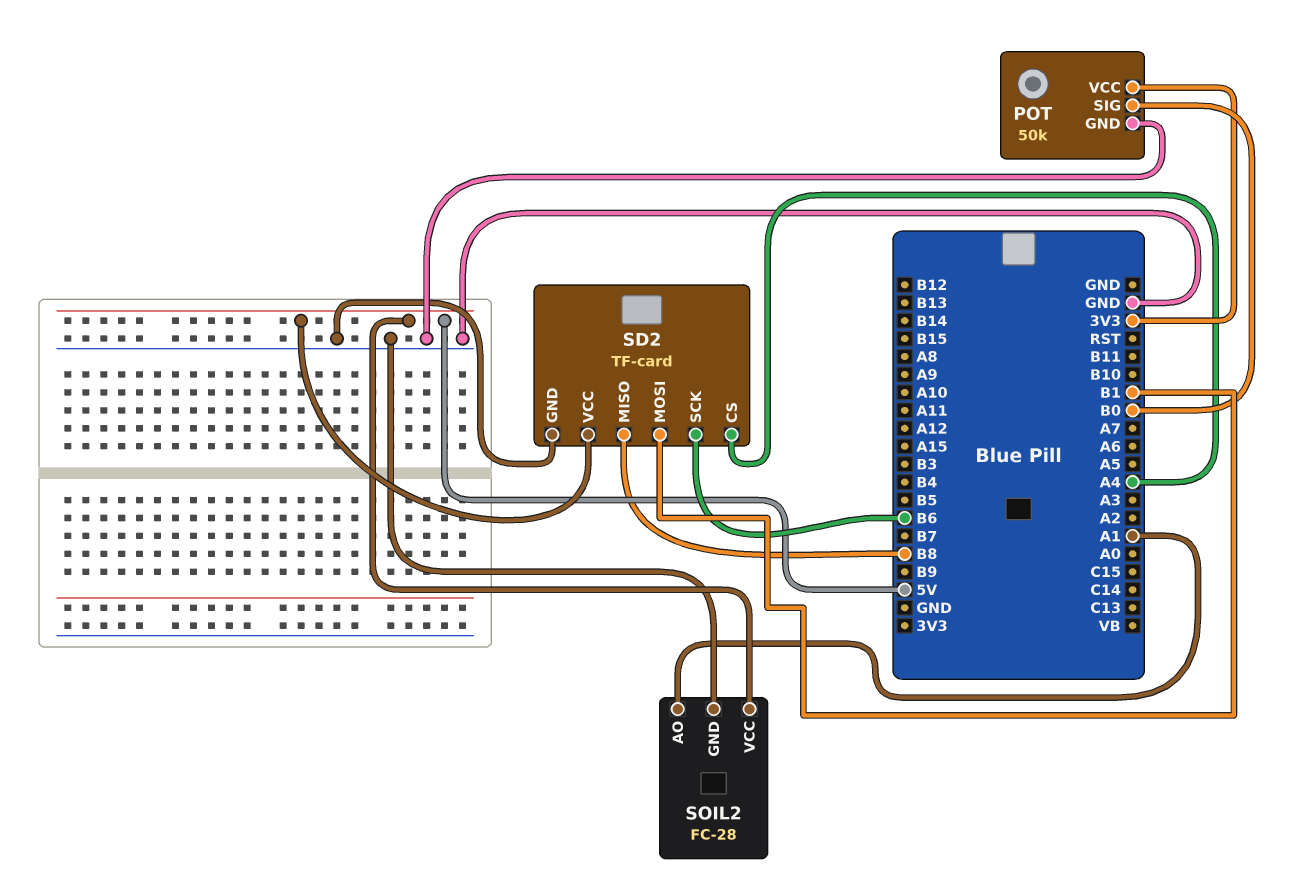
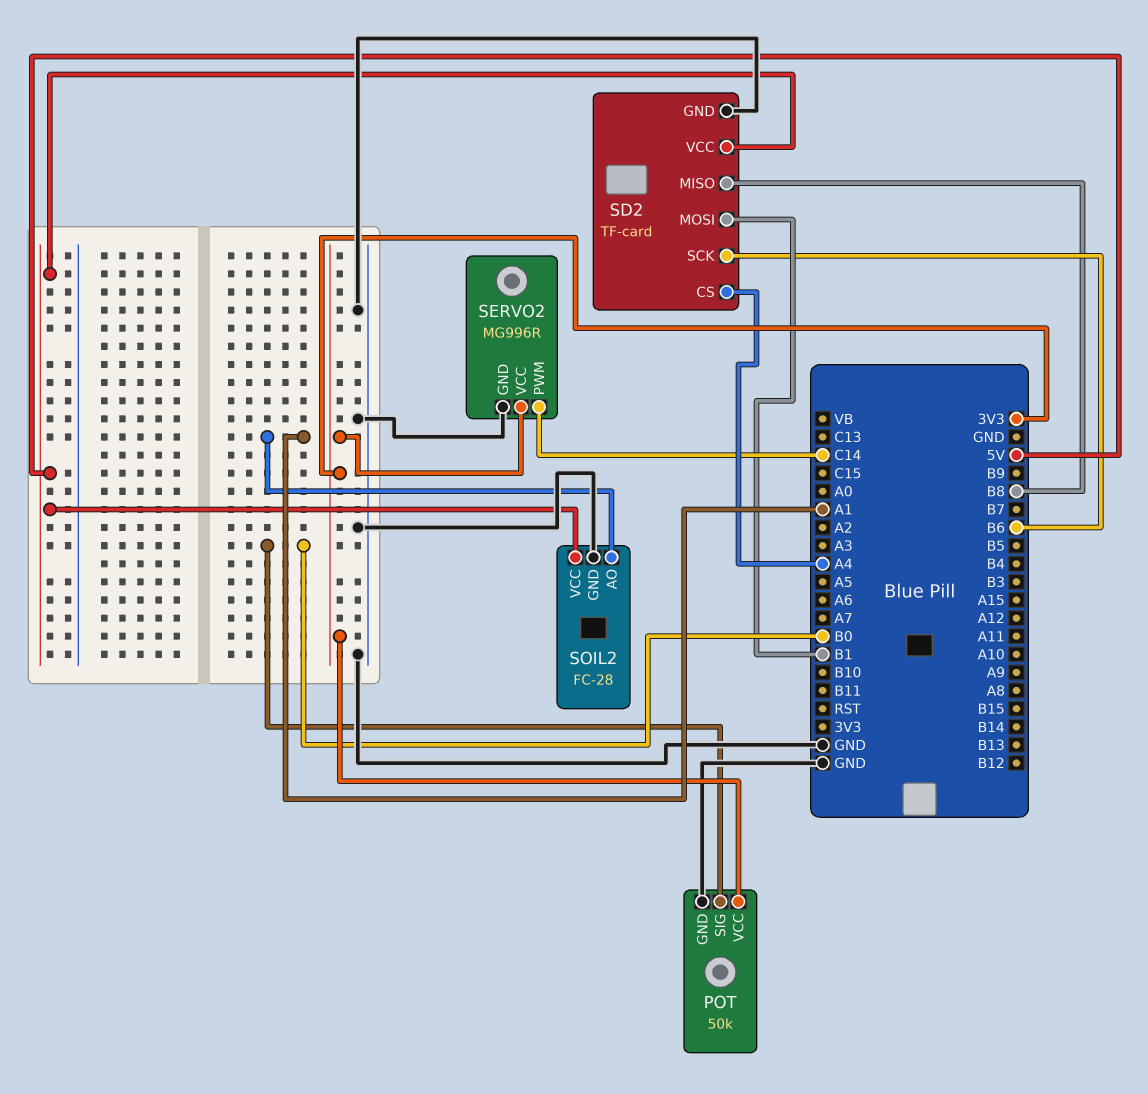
SERVO2: none -> MG996R
SERVO2 pin GND: none -> GND
SERVO2 pin PWM: none -> C14
SERVO2 pin VCC: none -> 3V3

